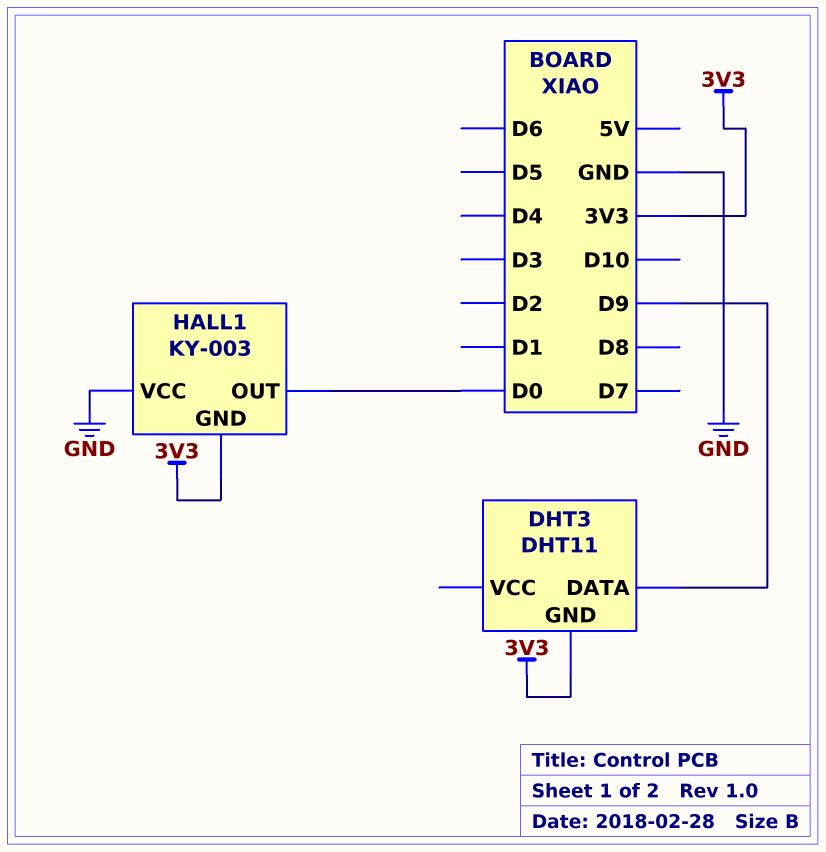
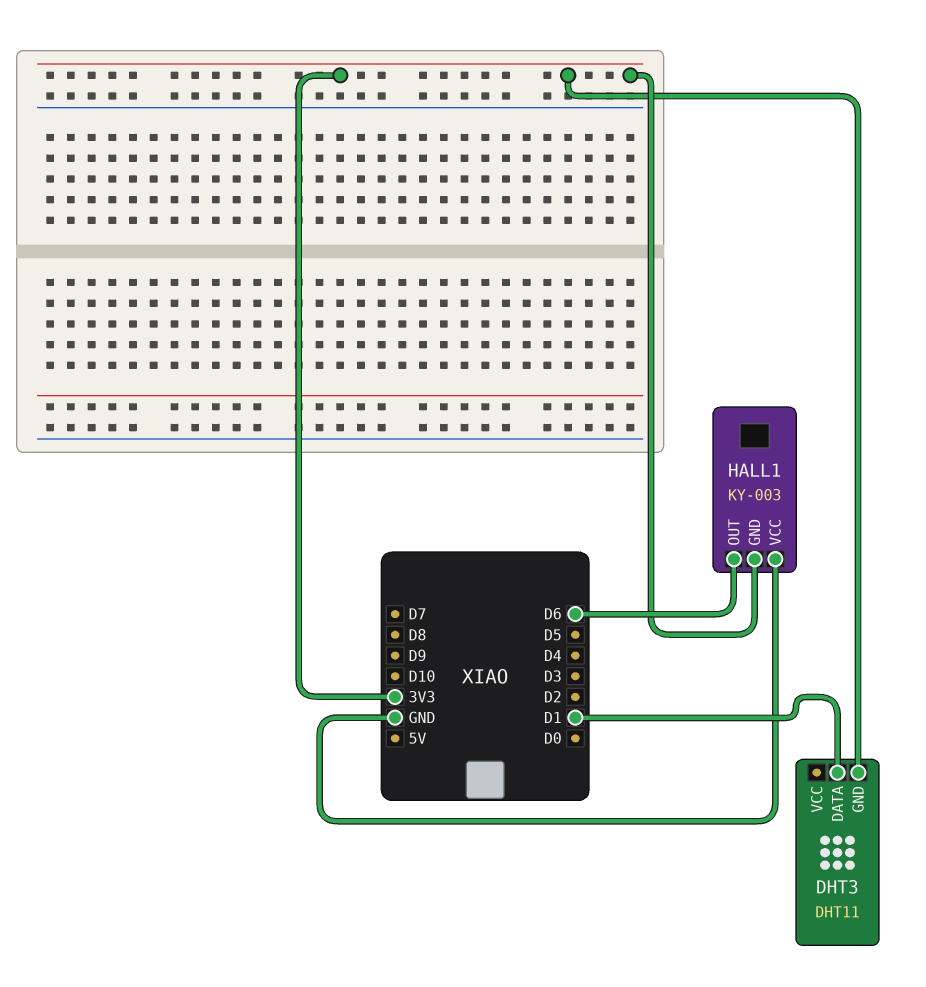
DHT3 pin DATA: D9 -> D1
HALL1 pin OUT: D0 -> D6

